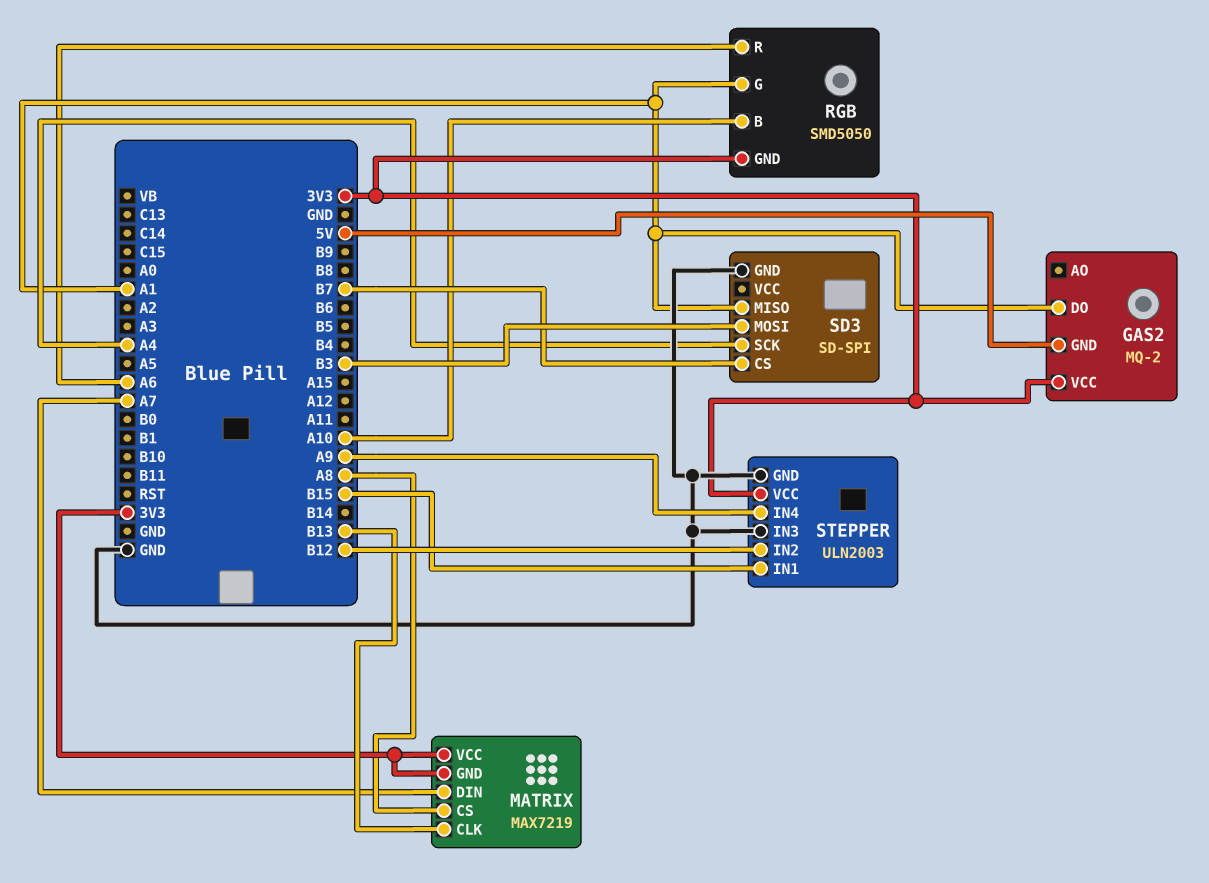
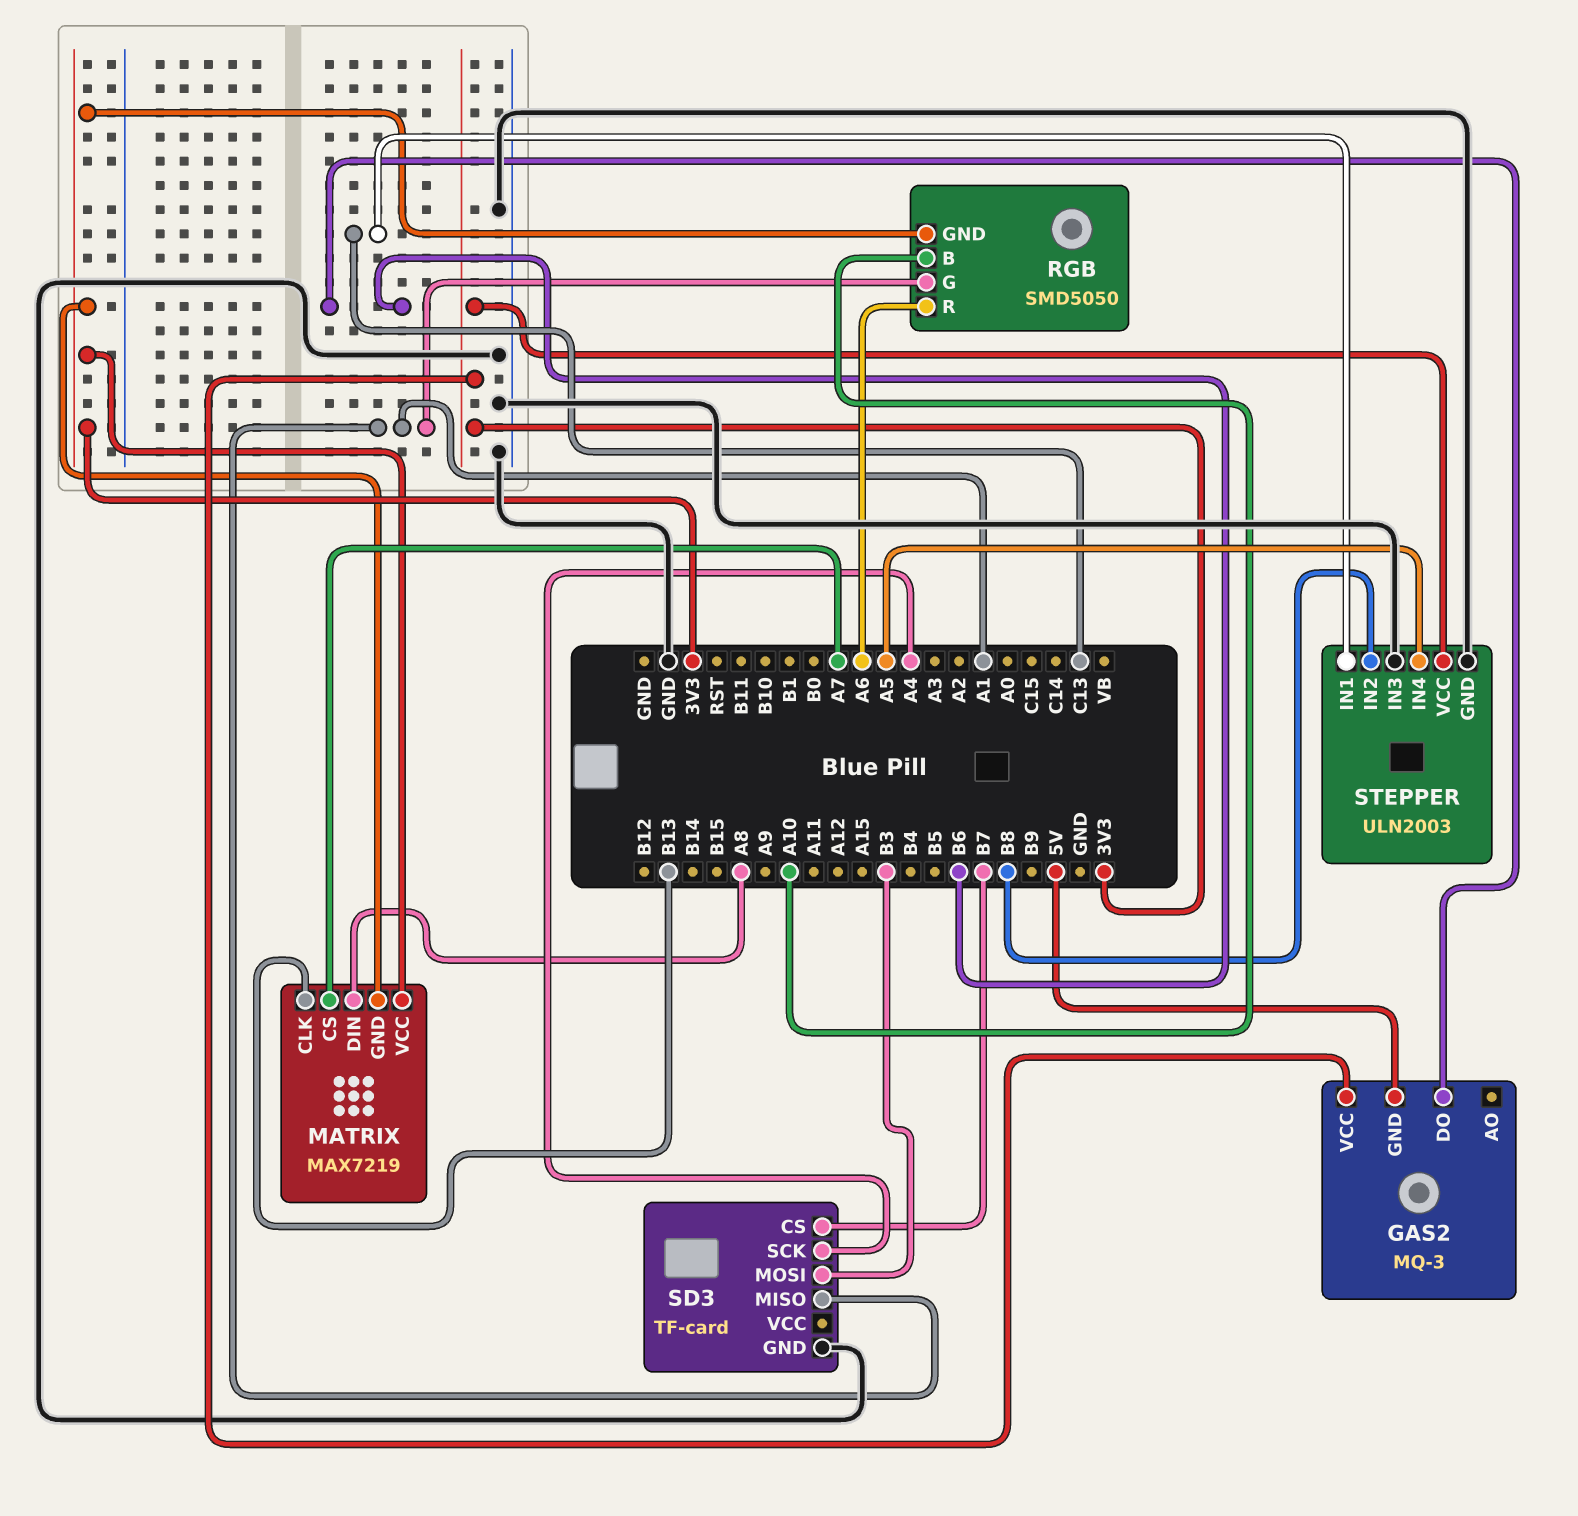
GAS2: MQ-2 -> MQ-3
GAS2 pin DO: A1 -> B6
MATRIX pin CS: A8 -> A7
MATRIX pin DIN: A7 -> A8
SD3: SD-SPI -> TF-card
STEPPER pin IN1: B15 -> C13
STEPPER pin IN2: B12 -> B8
STEPPER pin IN4: A9 -> A5

